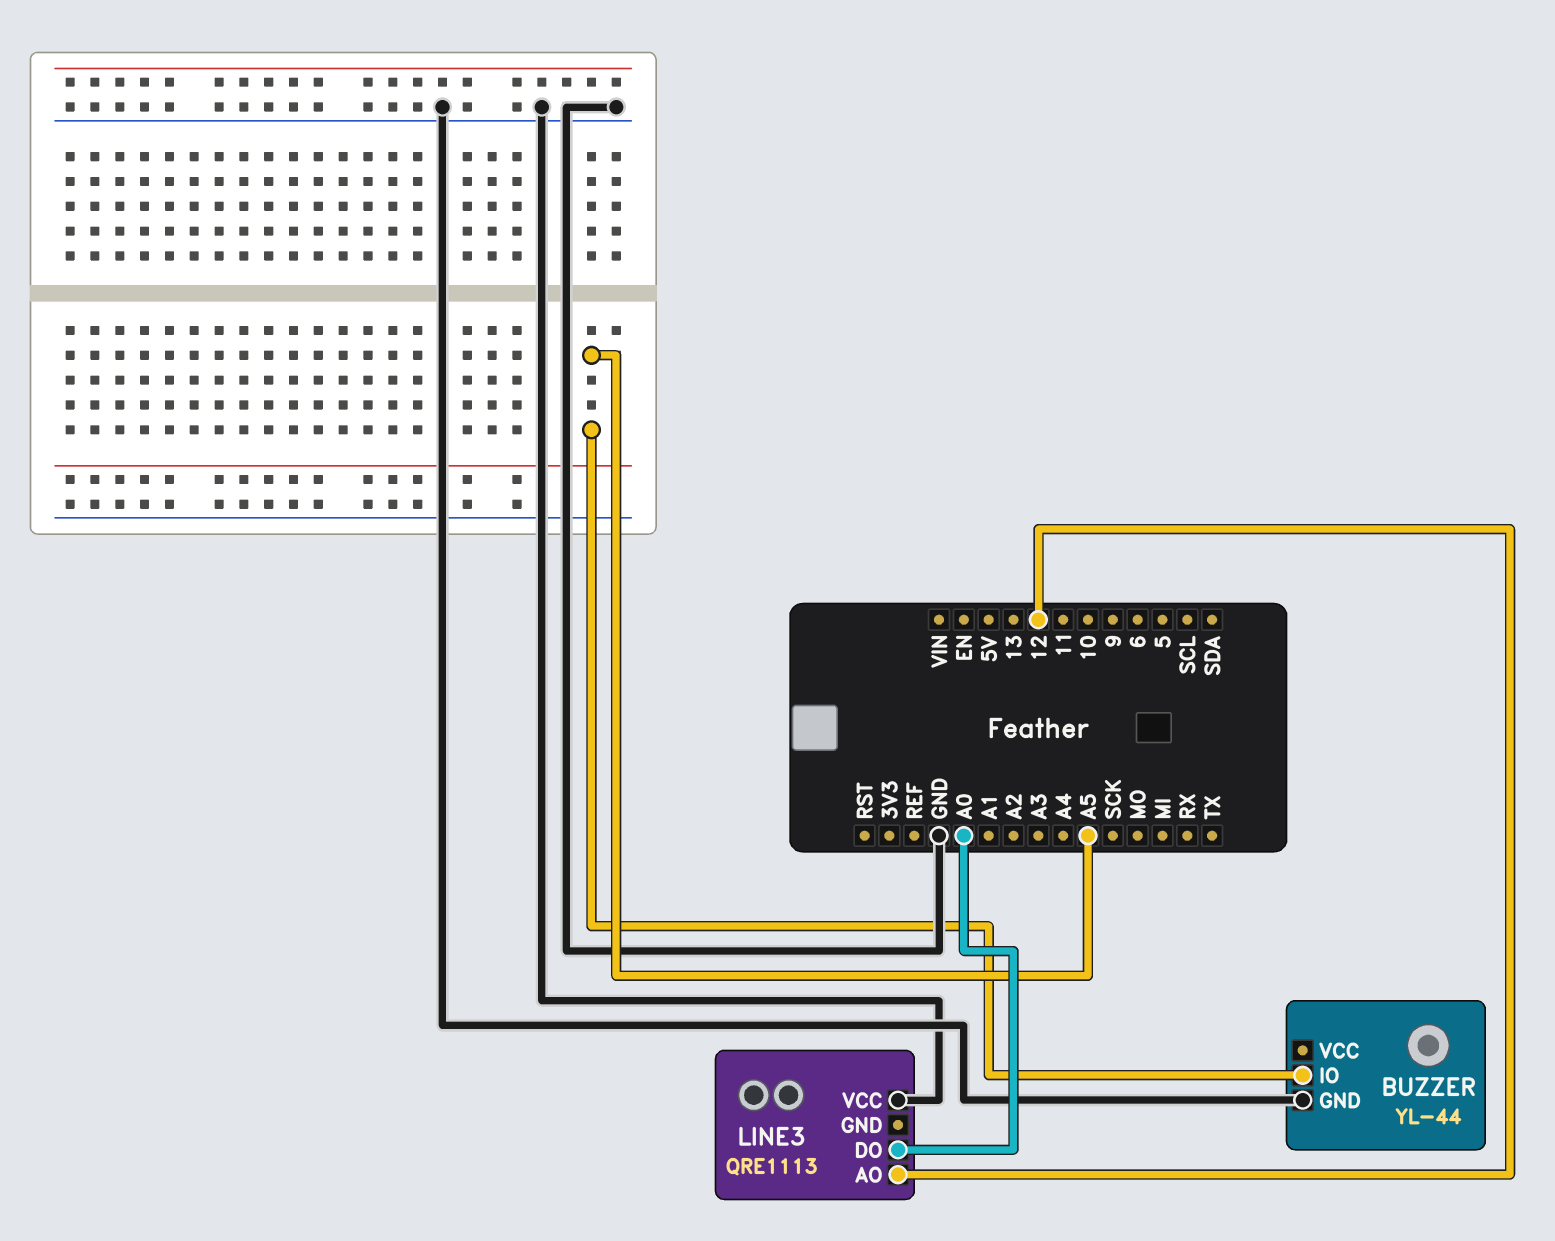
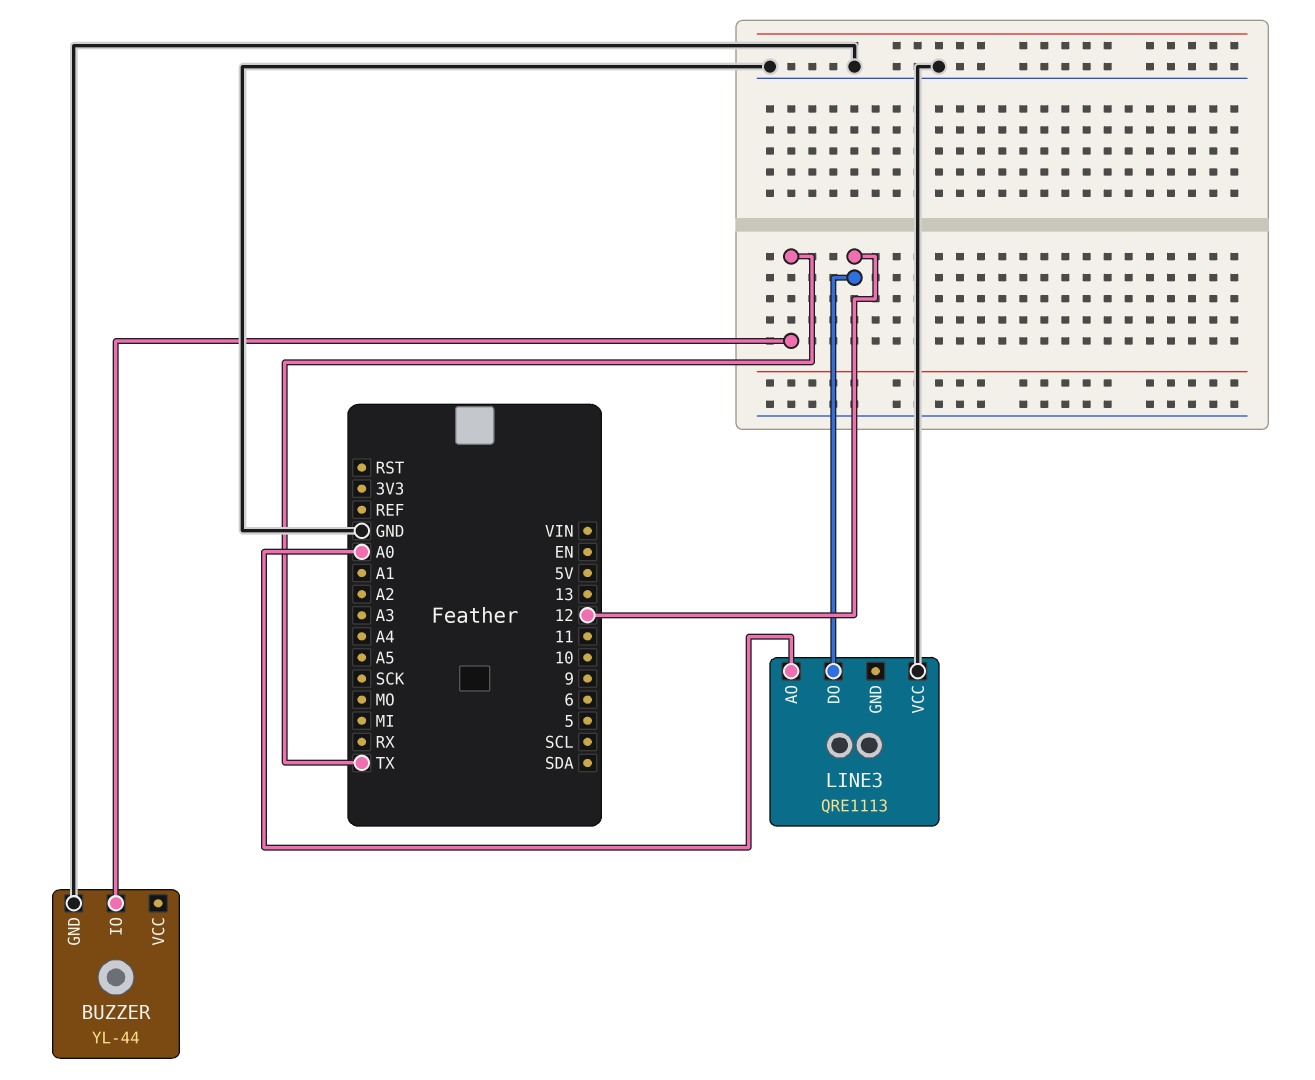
BUZZER pin IO: A5 -> TX
LINE3 pin AO: 12 -> A0
LINE3 pin DO: A0 -> 12

